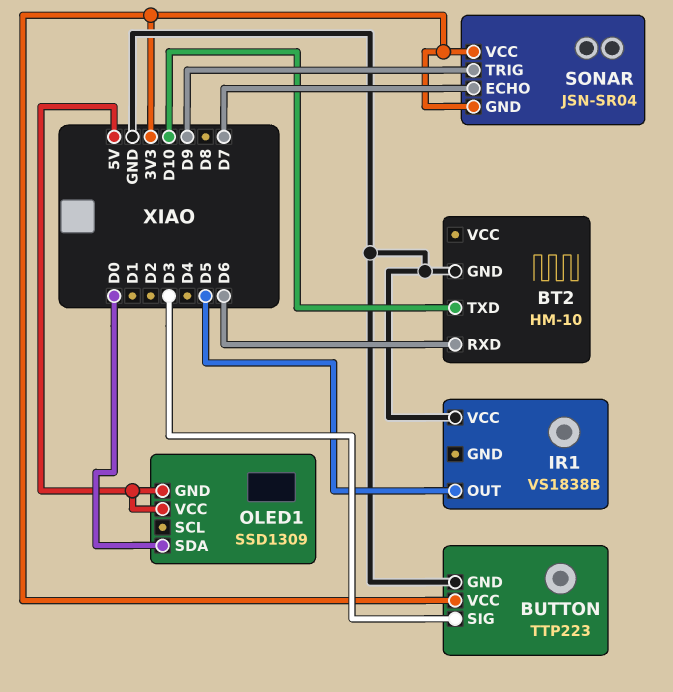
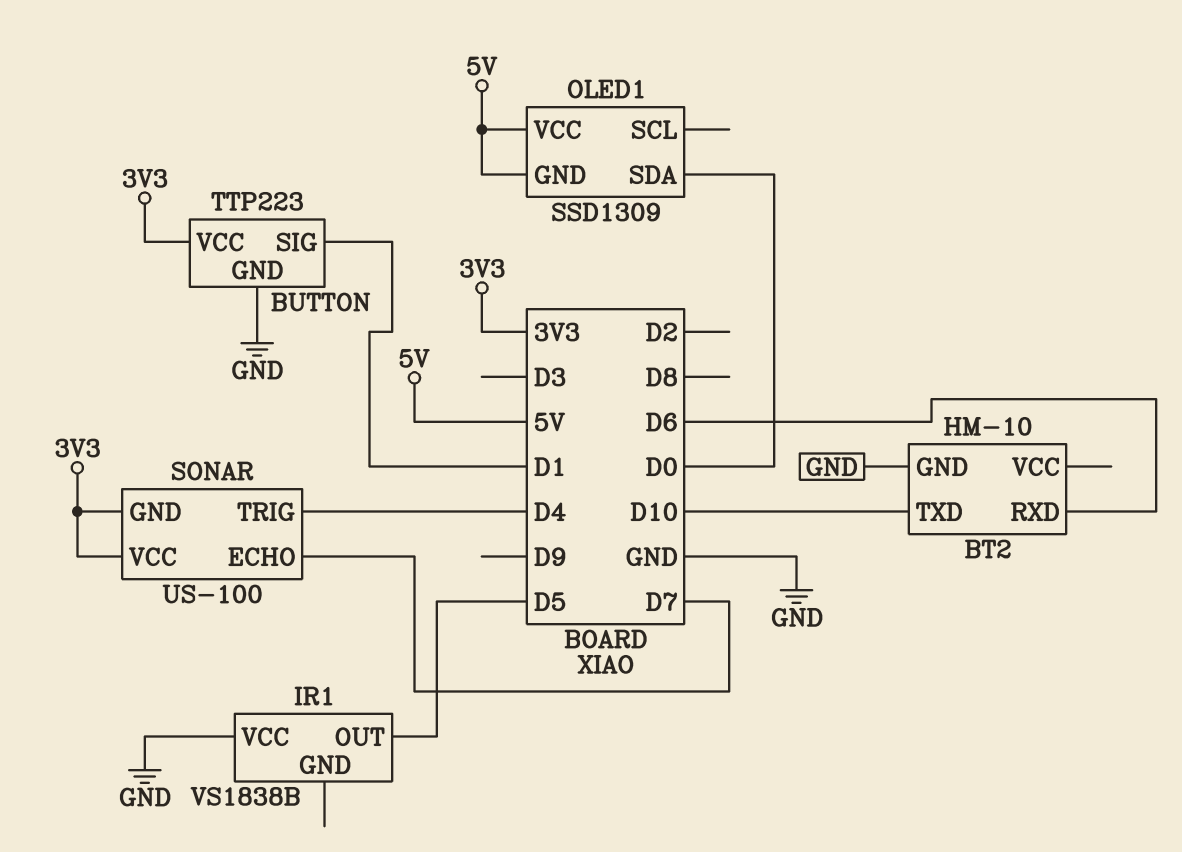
BUTTON pin SIG: D3 -> D1
SONAR: JSN-SR04 -> US-100
SONAR pin TRIG: D9 -> D4

